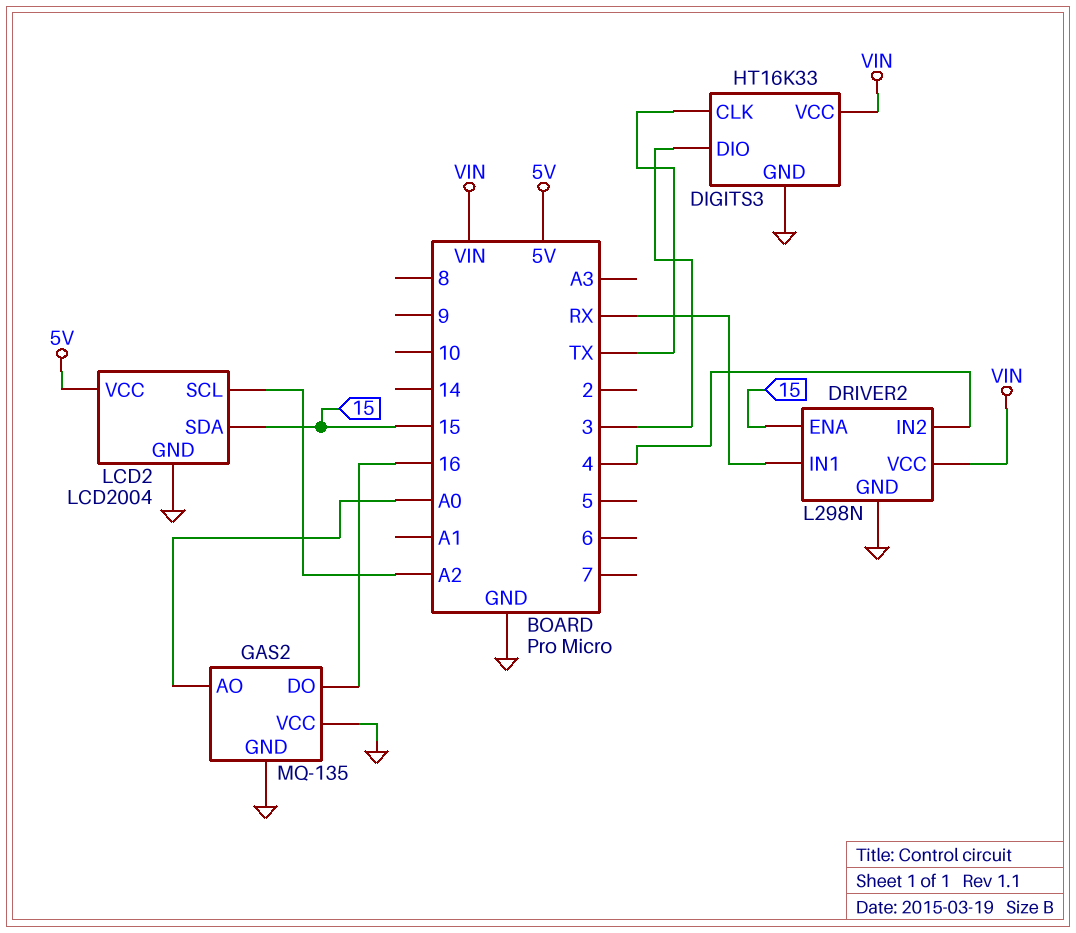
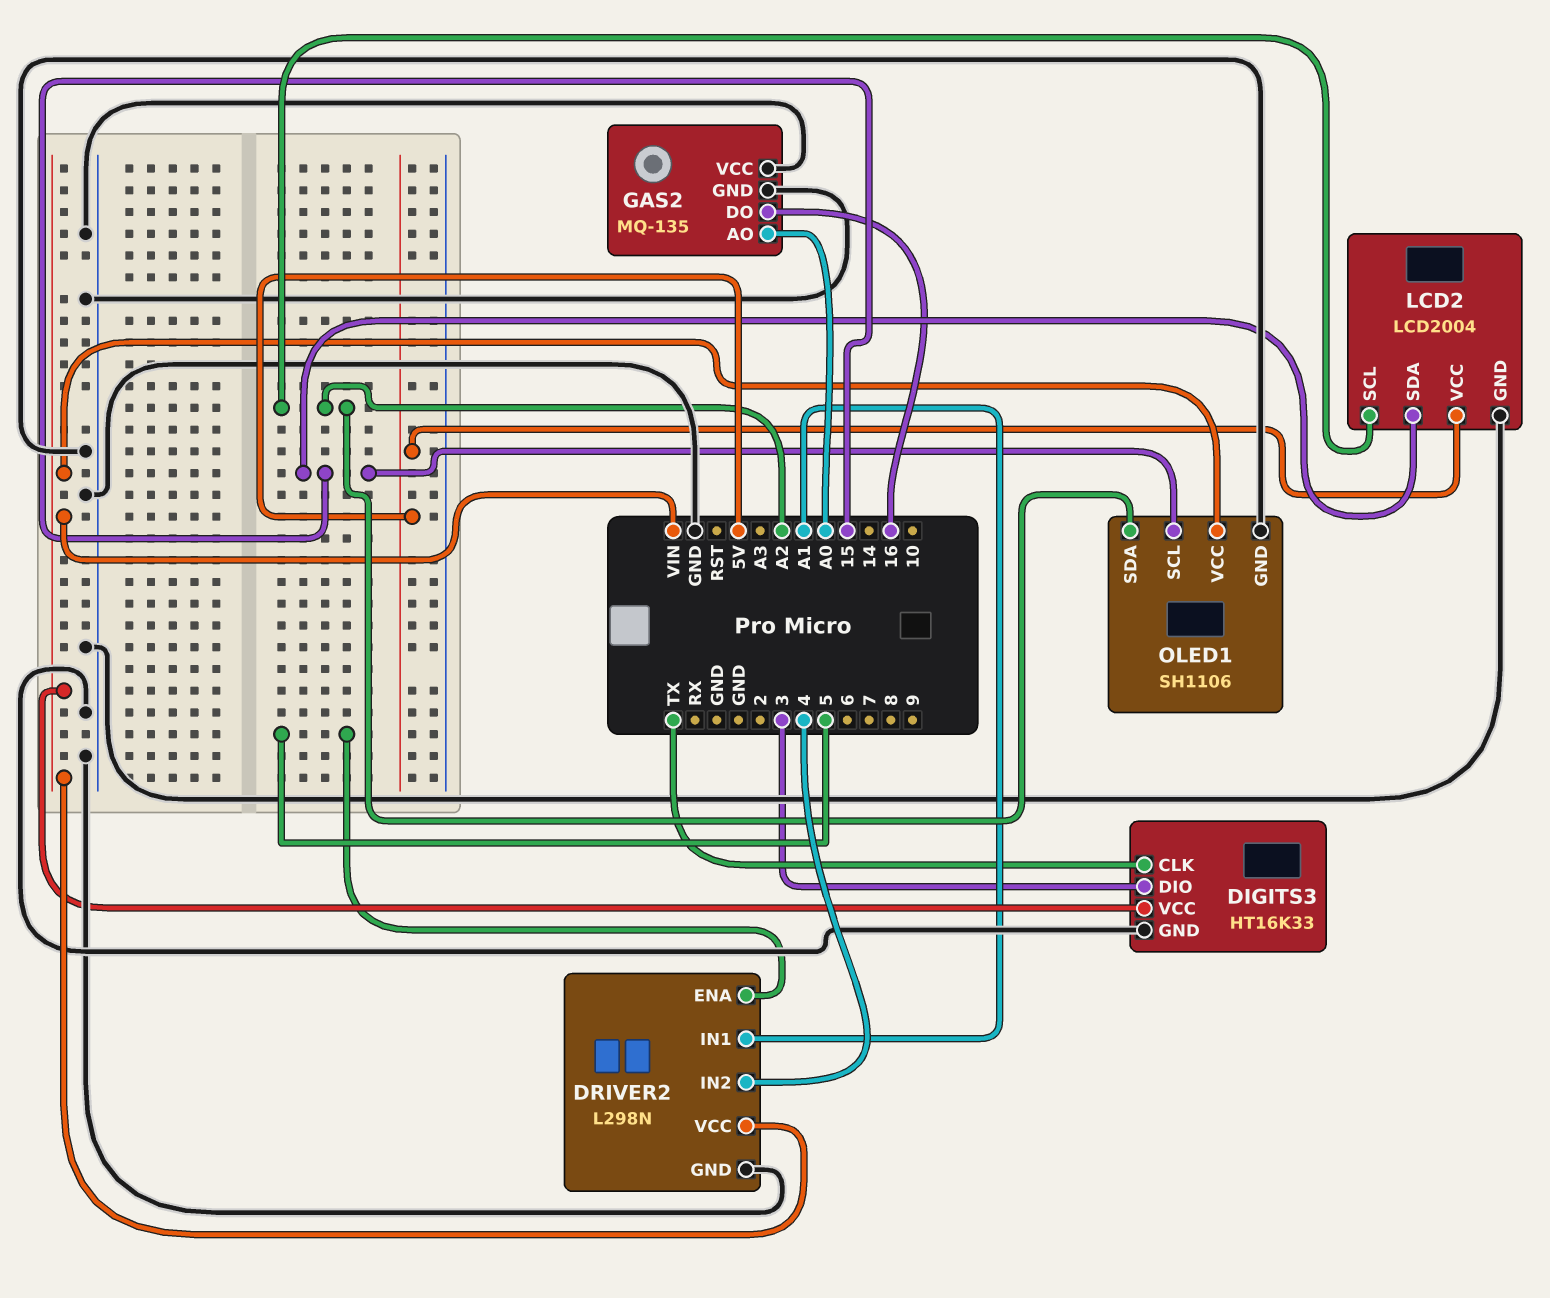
DRIVER2 pin ENA: 15 -> 5
DRIVER2 pin IN1: RX -> A1
OLED1: none -> SH1106
OLED1 pin GND: none -> GND
OLED1 pin SCL: none -> 15
OLED1 pin SDA: none -> A2
OLED1 pin VCC: none -> VIN

